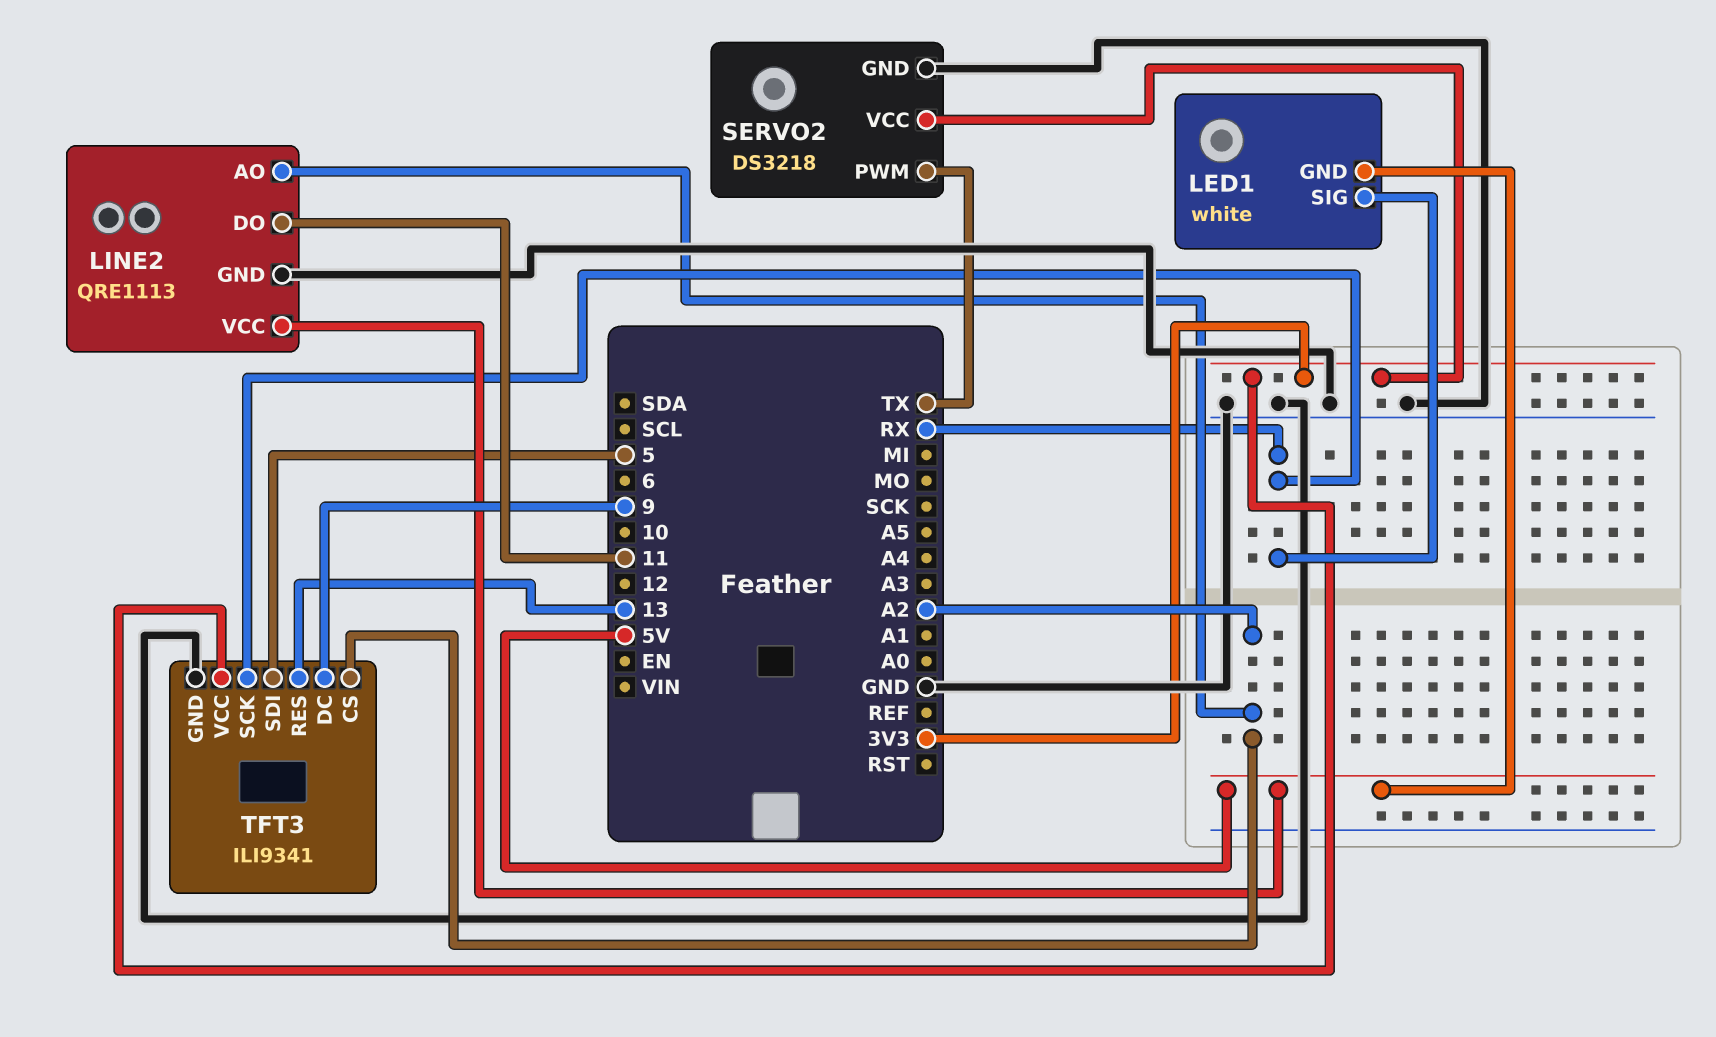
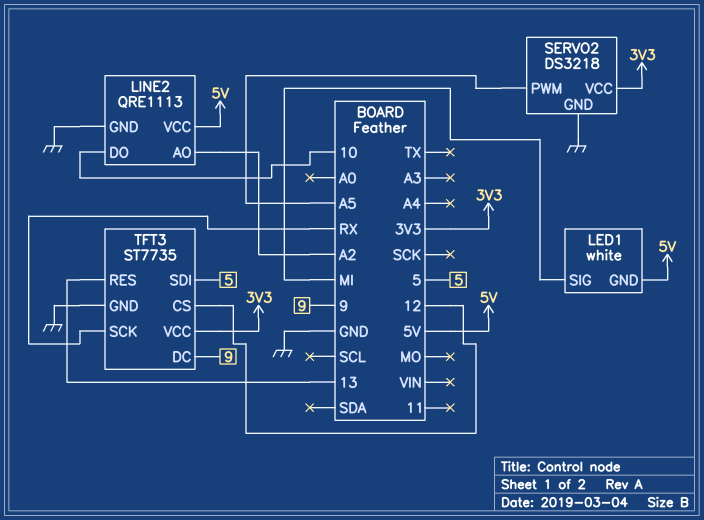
LED1 pin SIG: RX -> MI
LINE2 pin DO: 11 -> 10
SERVO2 pin PWM: TX -> A5
TFT3: ILI9341 -> ST7735
TFT3 pin CS: A2 -> 12

